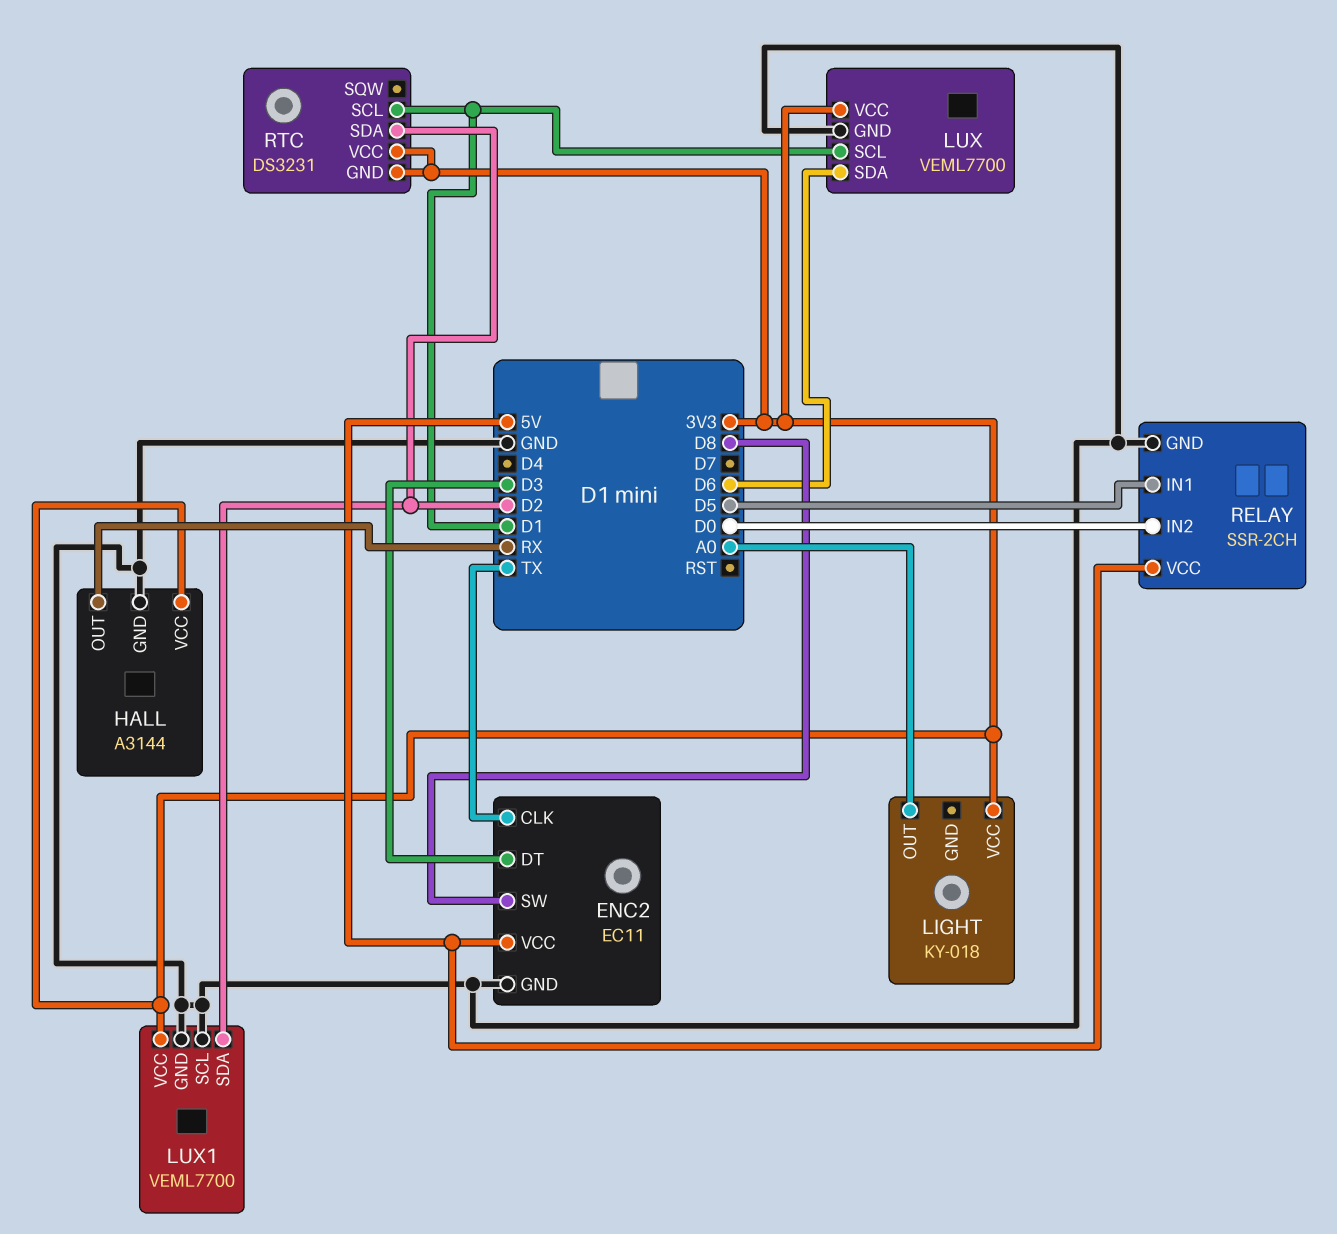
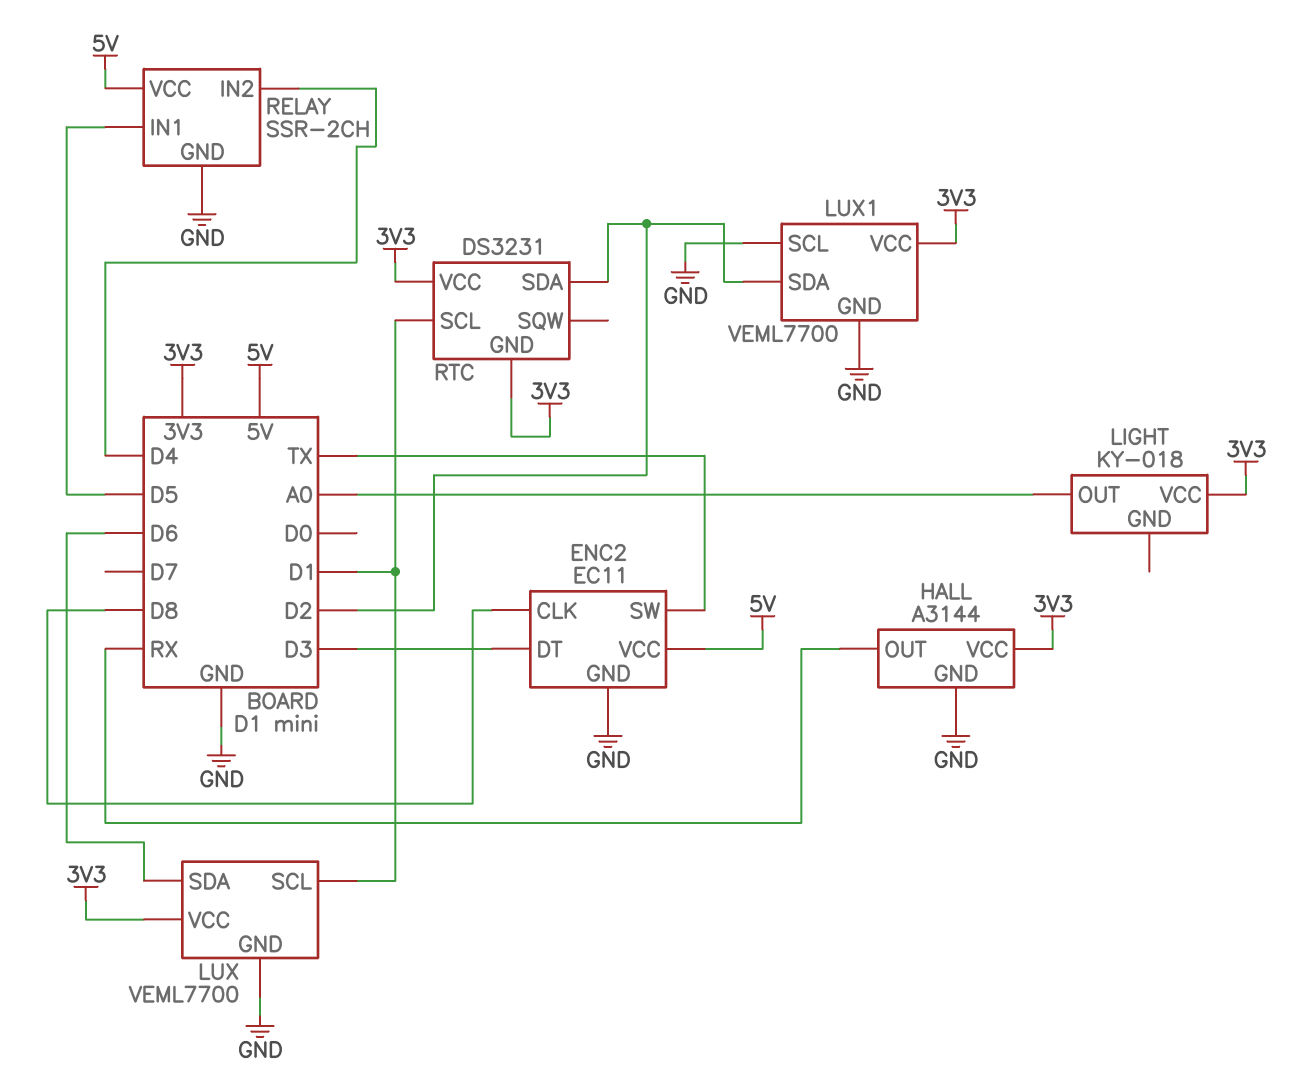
ENC2 pin CLK: TX -> D8
ENC2 pin SW: D8 -> TX
RELAY pin IN2: D0 -> D4

